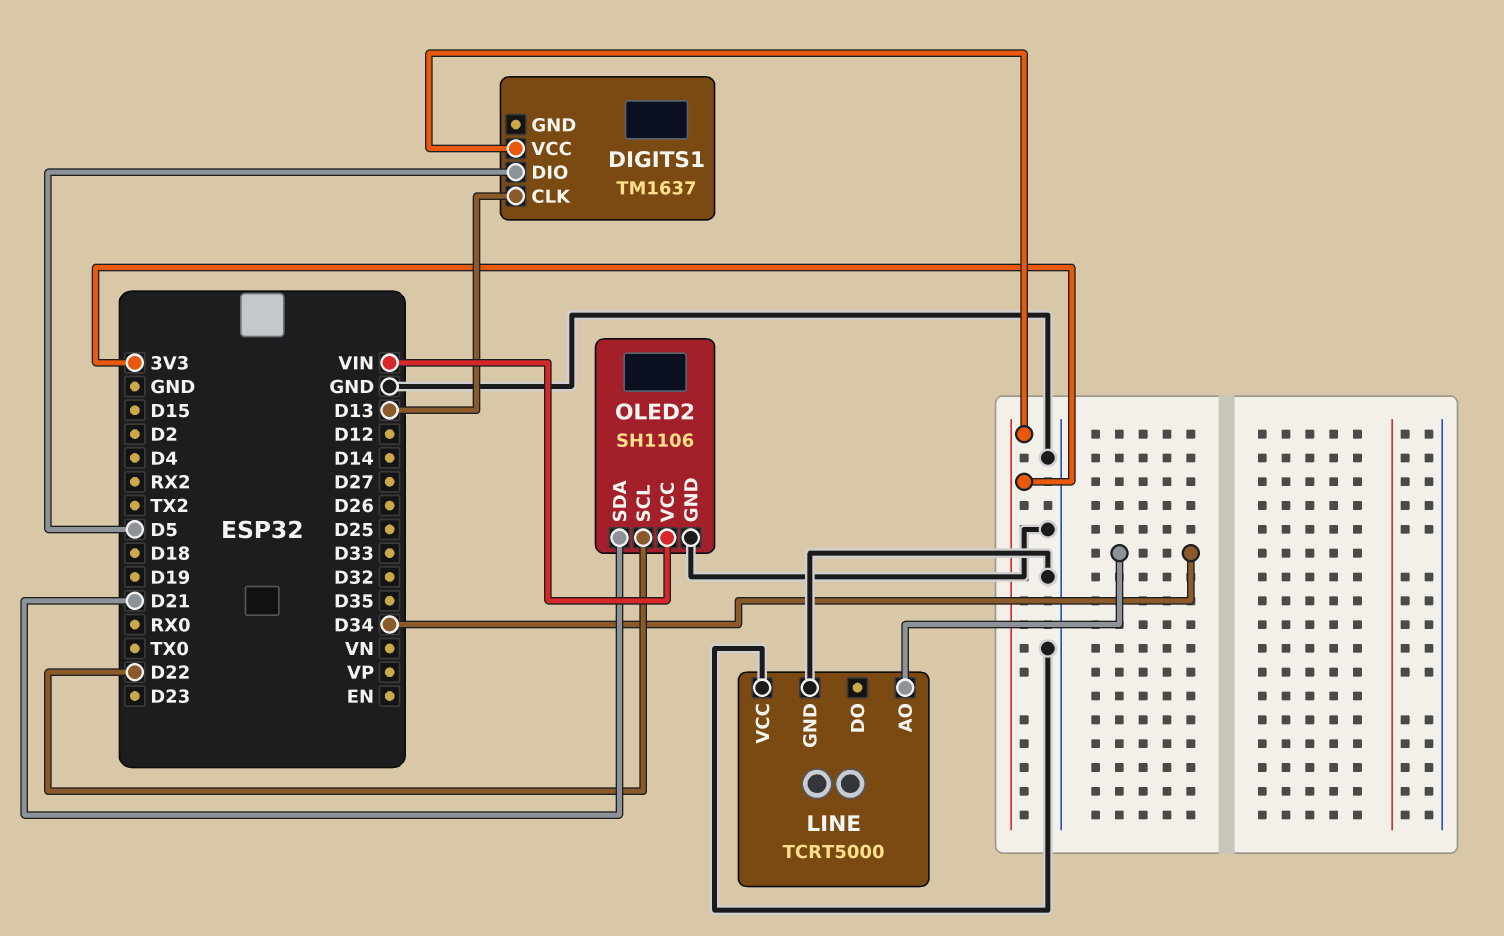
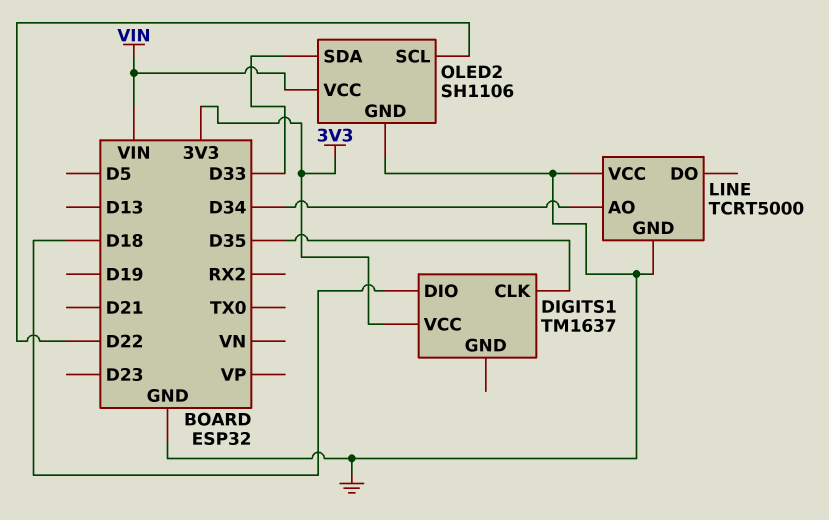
DIGITS1 pin CLK: D13 -> D35
DIGITS1 pin DIO: D5 -> D18
OLED2 pin SDA: D21 -> D33

